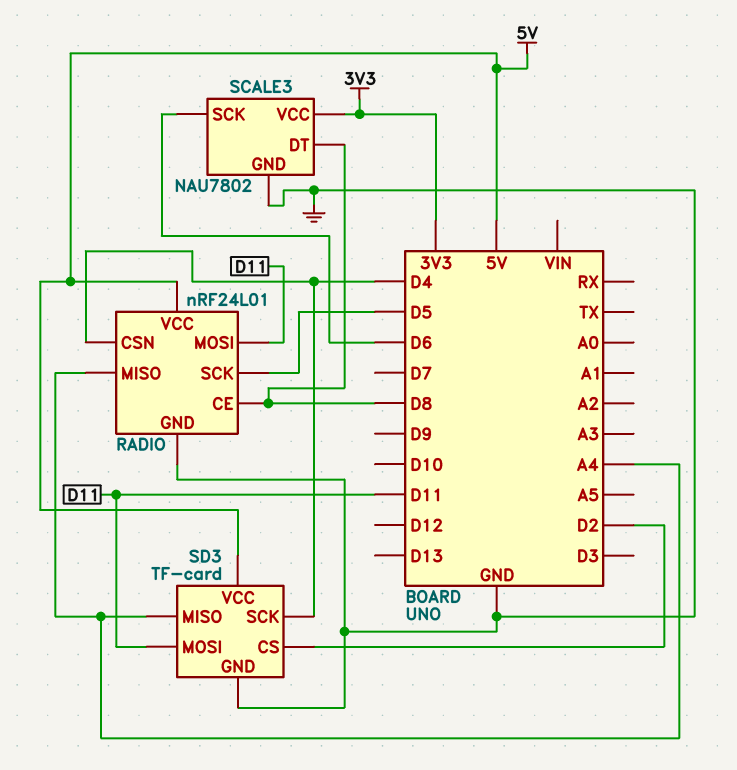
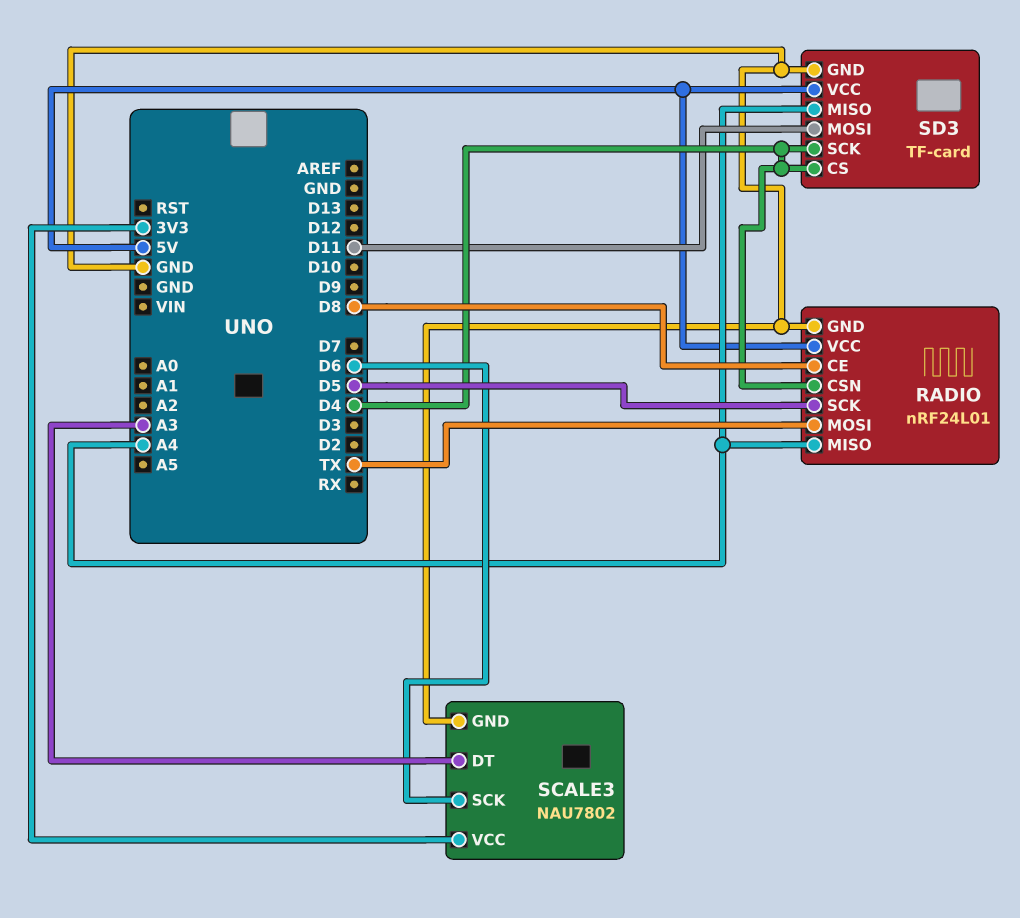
RADIO pin MOSI: D11 -> TX
SCALE3 pin DT: D8 -> A3
SD3 pin CS: D2 -> D4

